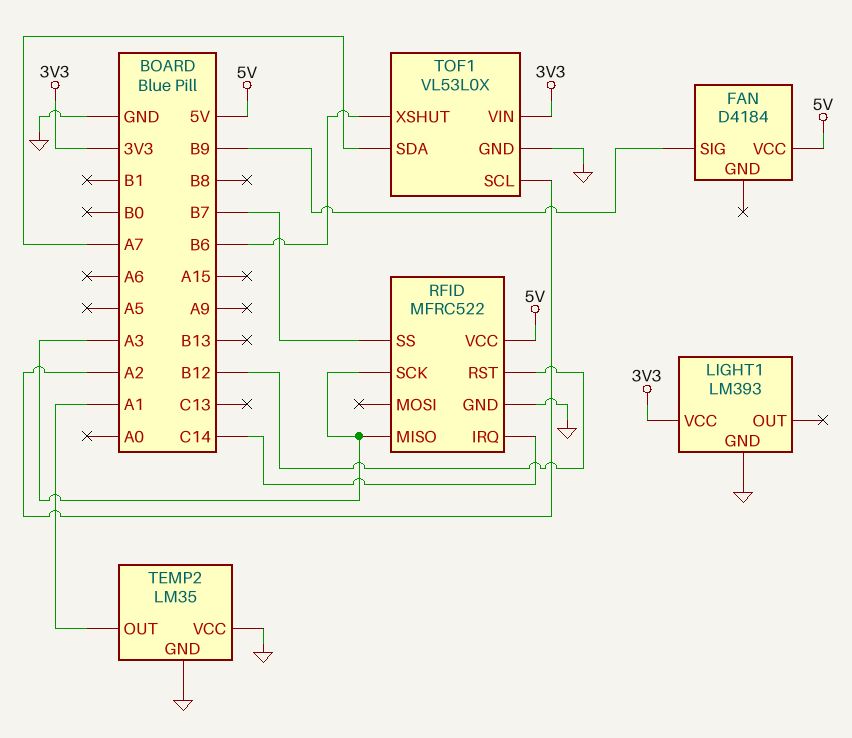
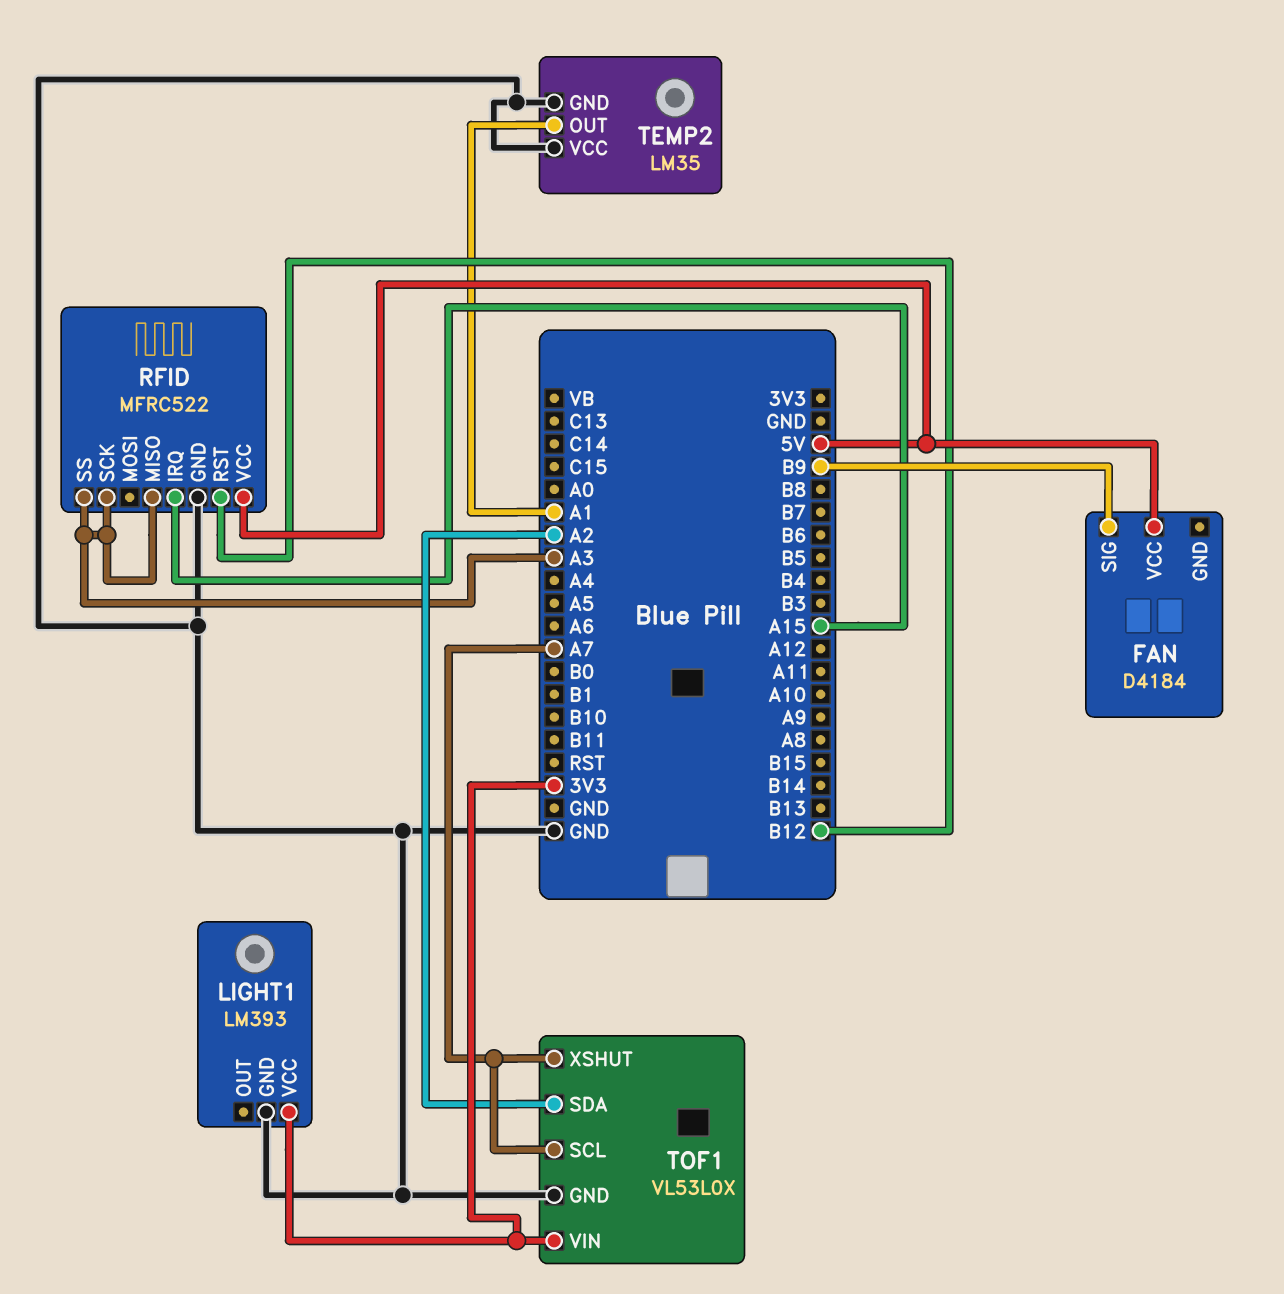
RFID pin IRQ: C14 -> A15
RFID pin SS: B7 -> A3
TOF1 pin SCL: A2 -> A7
TOF1 pin SDA: A7 -> A2
TOF1 pin XSHUT: B6 -> A7

